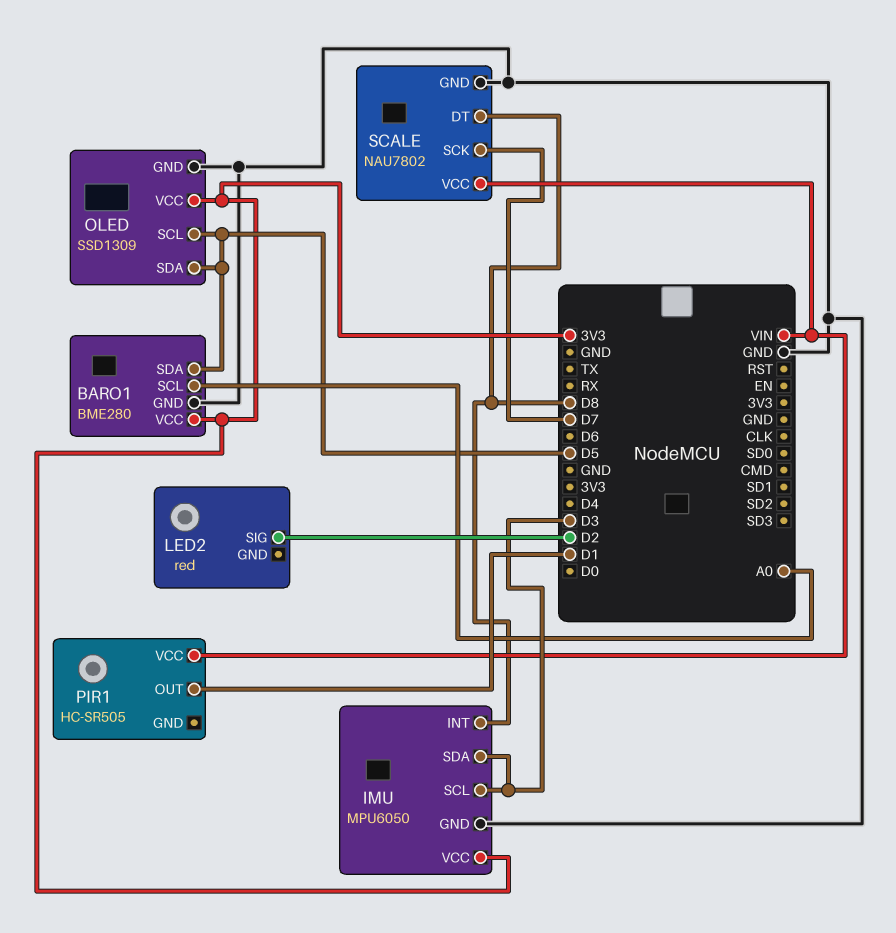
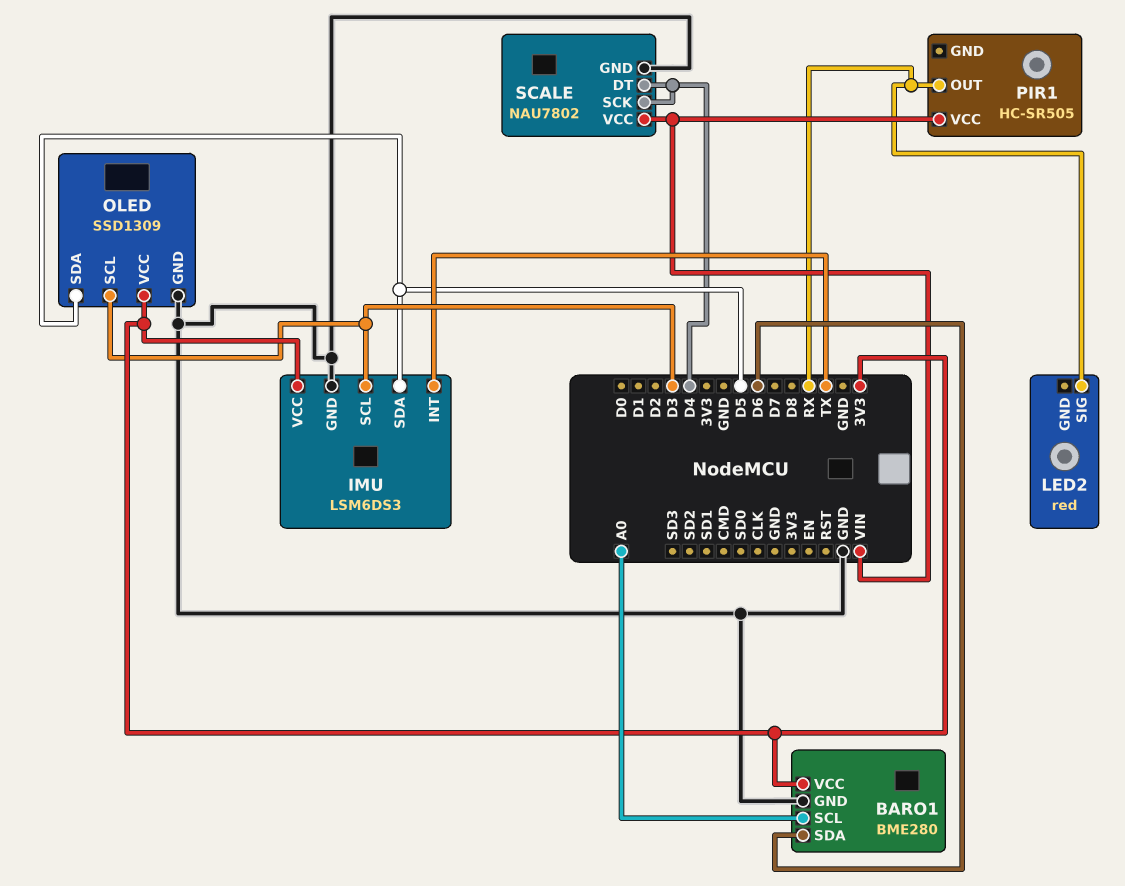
BARO1 pin SDA: D5 -> D6
IMU: MPU6050 -> LSM6DS3
IMU pin INT: D8 -> TX
IMU pin SDA: D3 -> D5
LED2 pin SIG: D2 -> RX
OLED pin SCL: D5 -> D3
PIR1 pin OUT: D1 -> RX
SCALE pin DT: D8 -> D4
SCALE pin SCK: D7 -> D4

